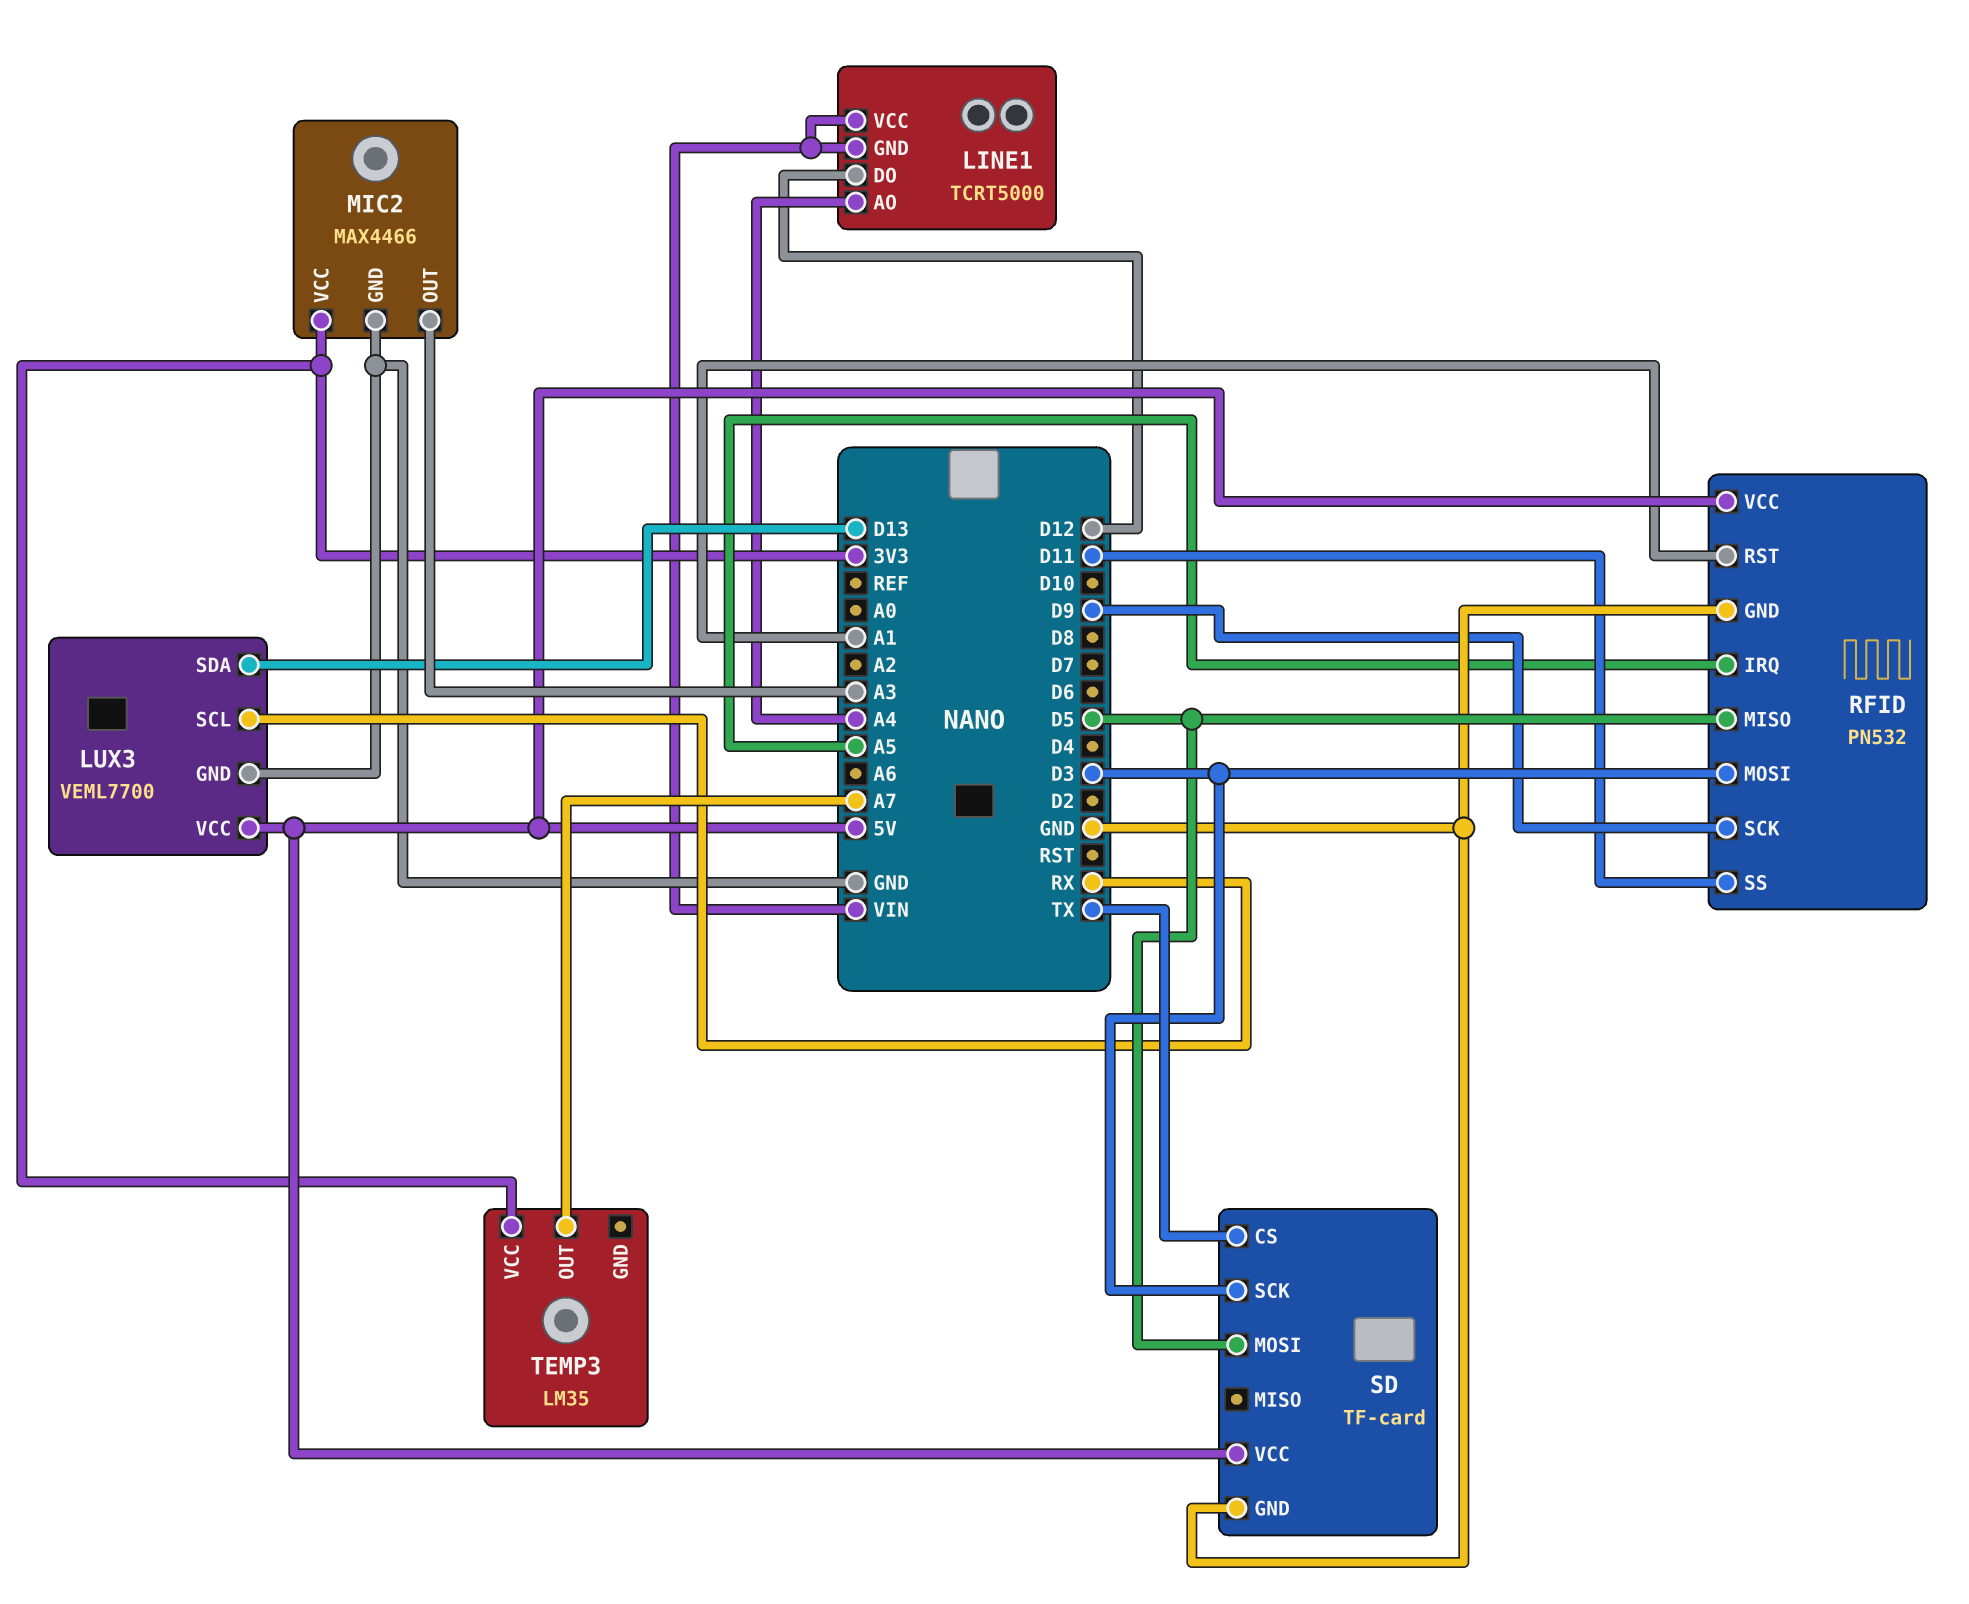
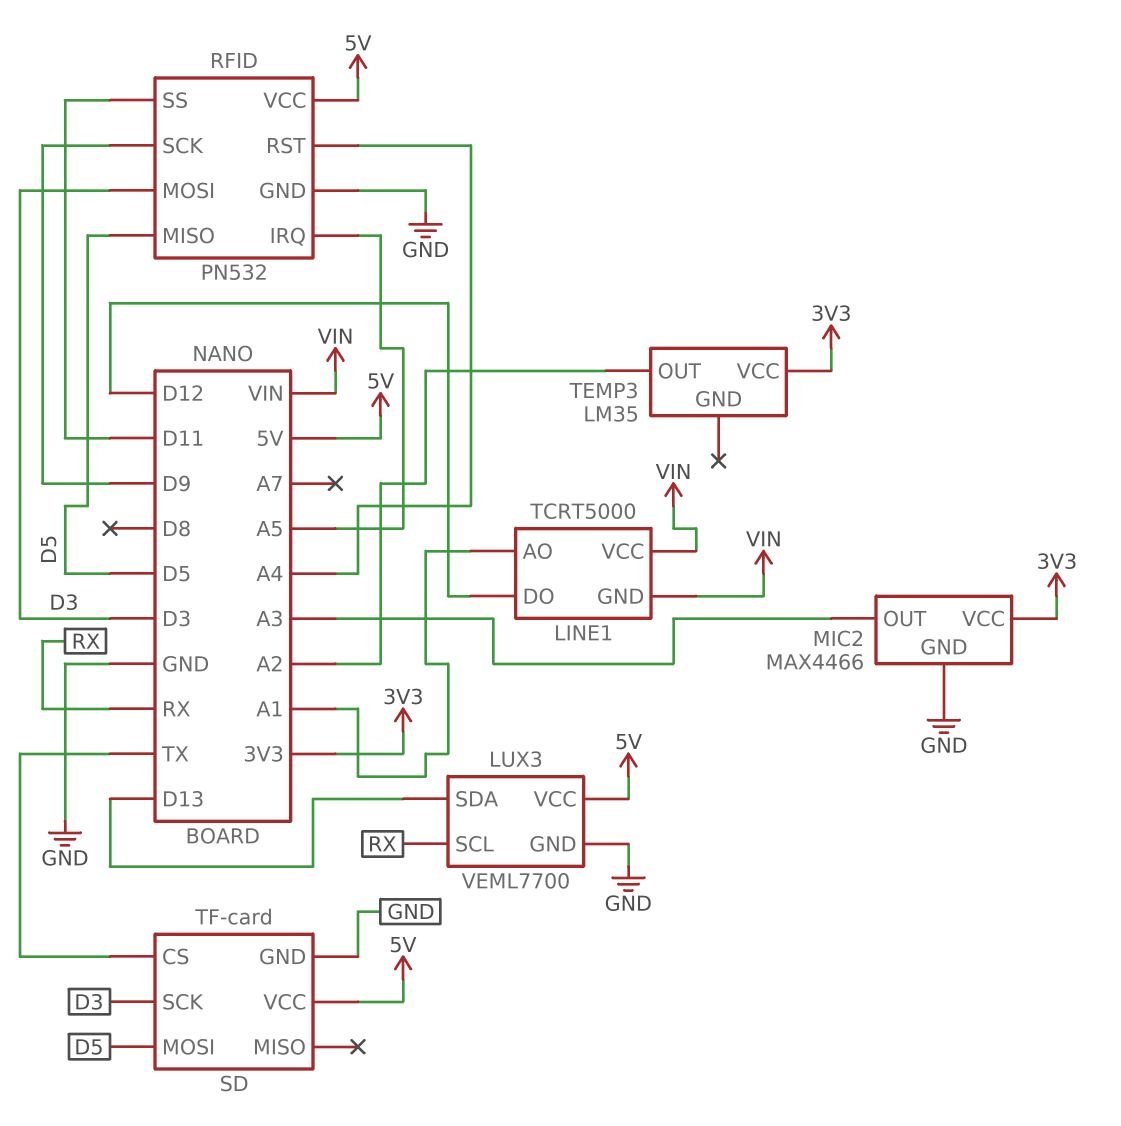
LINE1 pin AO: A4 -> A1
RFID pin RST: A1 -> A4
TEMP3 pin OUT: A7 -> A2

